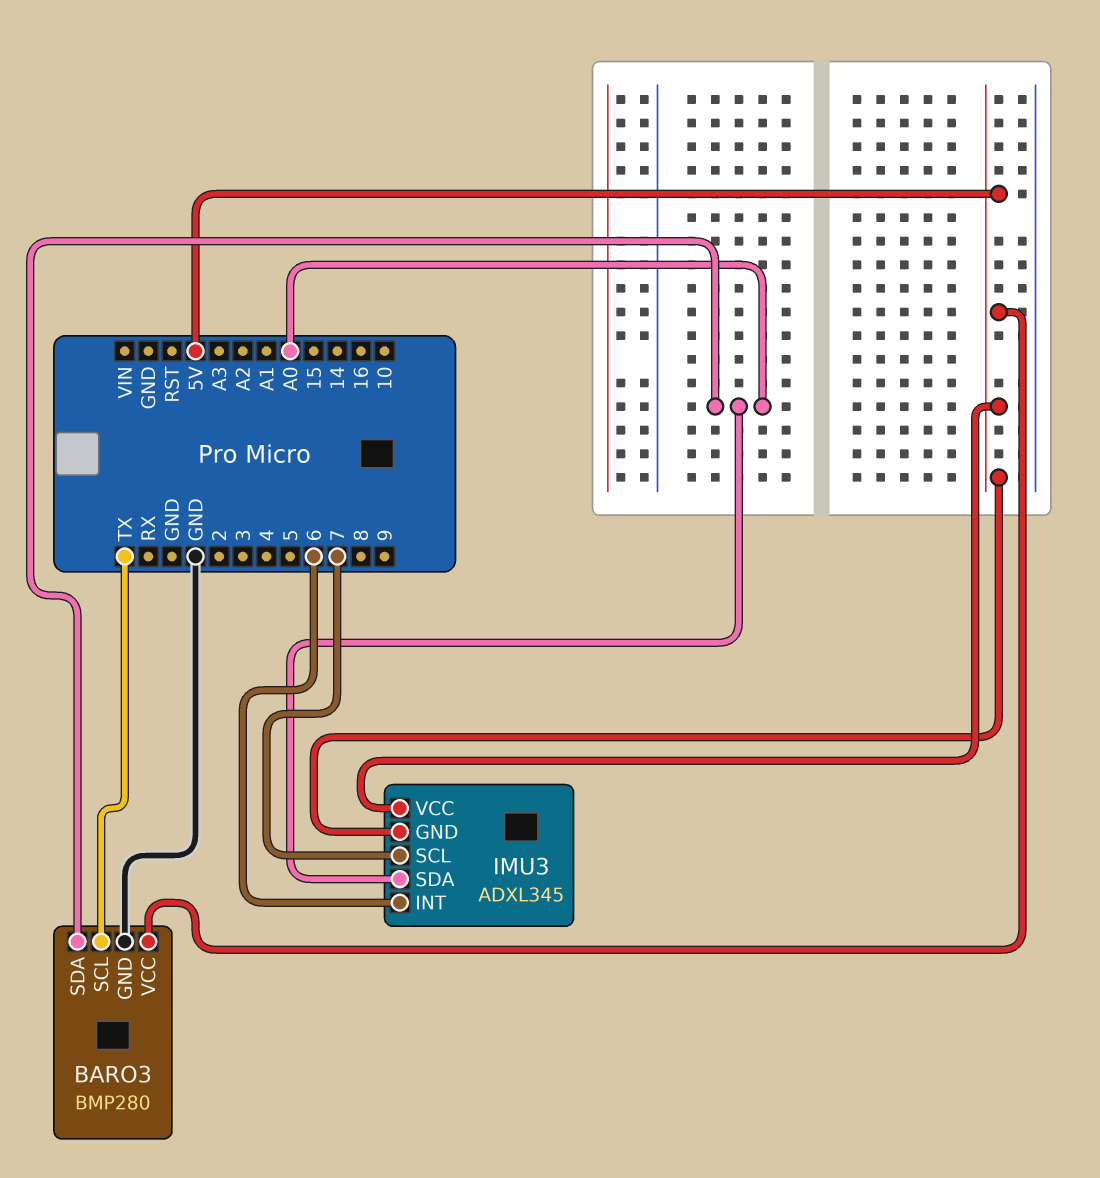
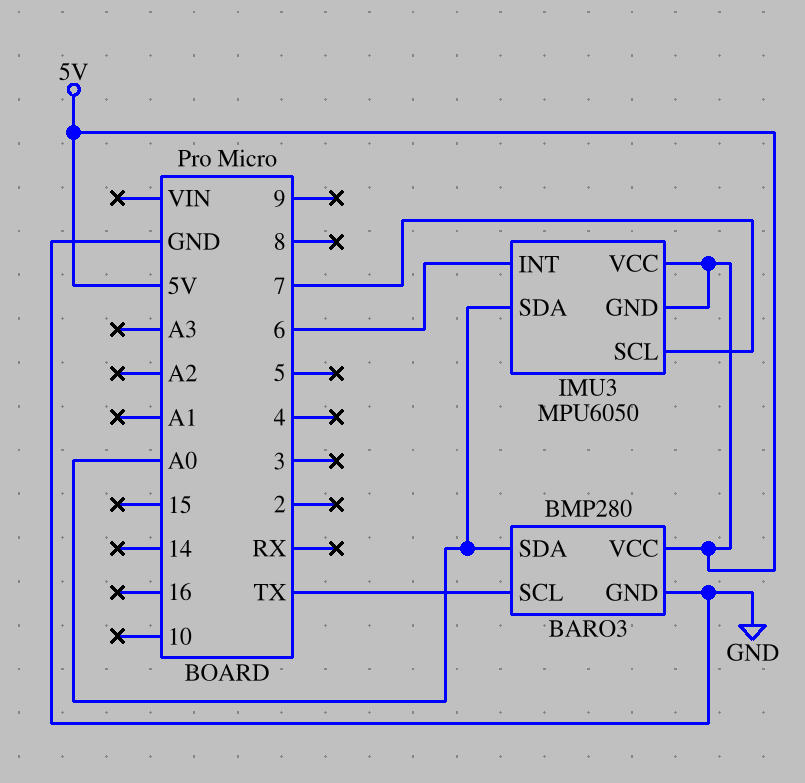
IMU3: ADXL345 -> MPU6050

